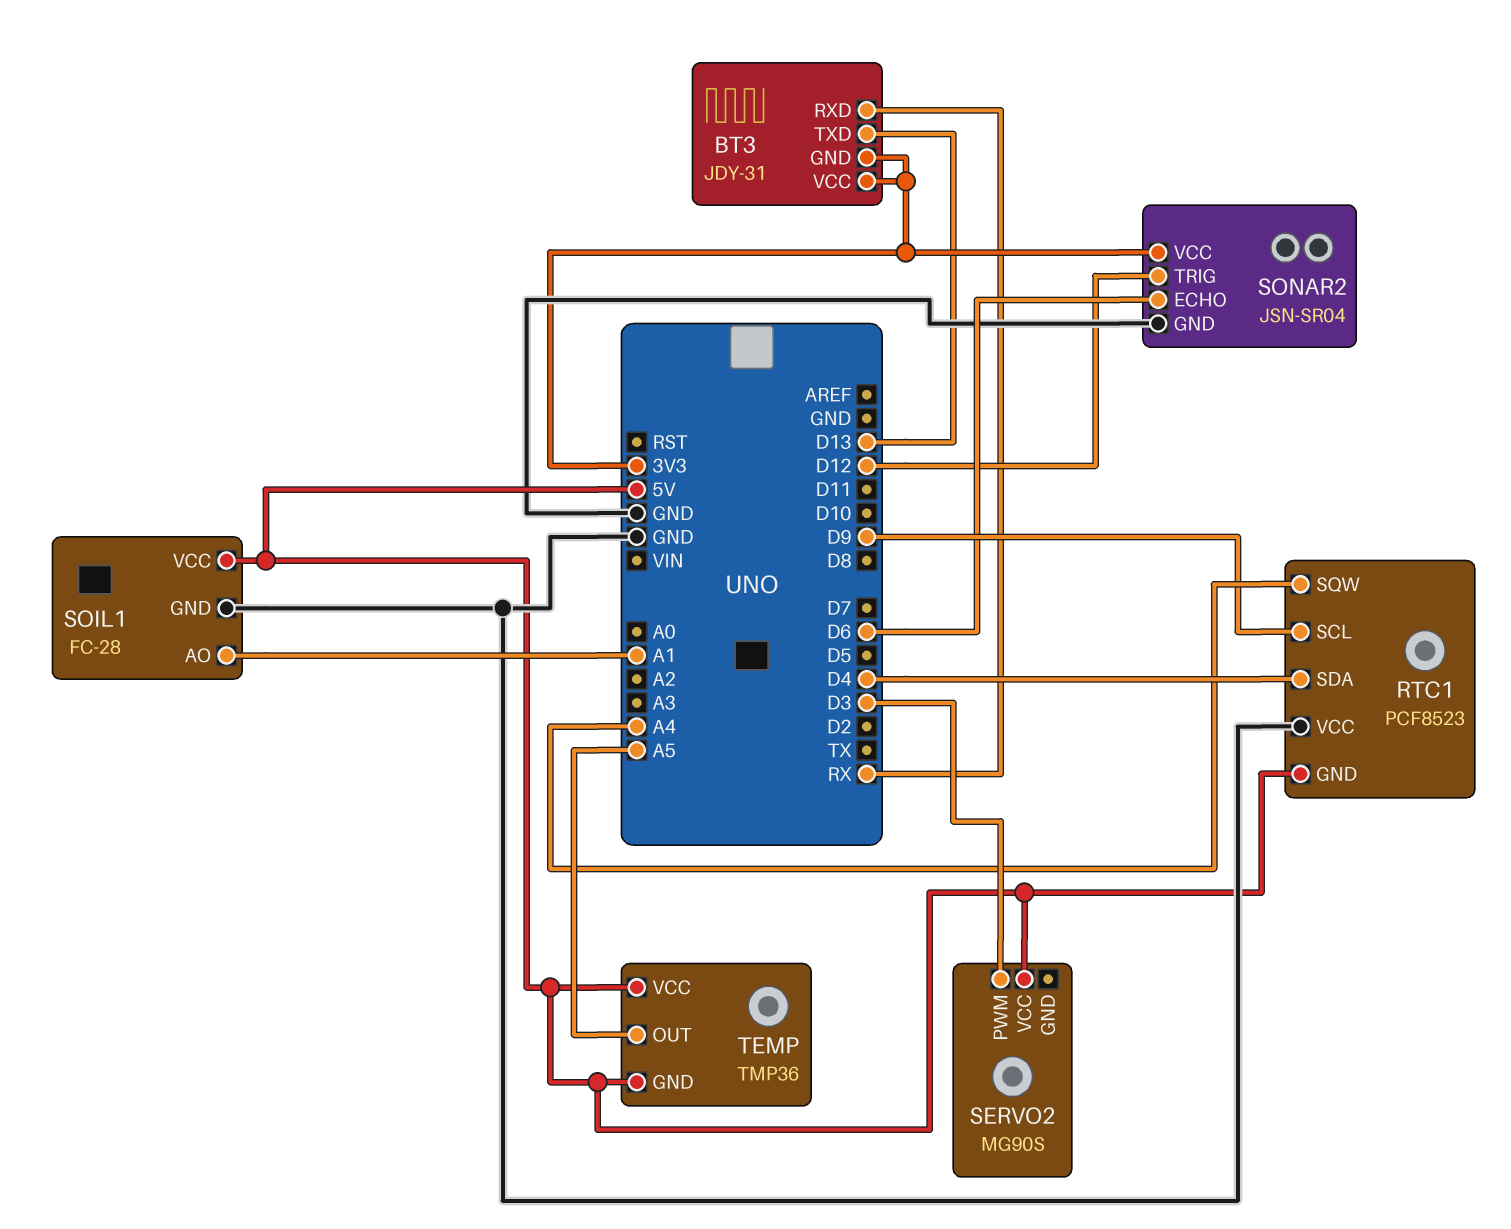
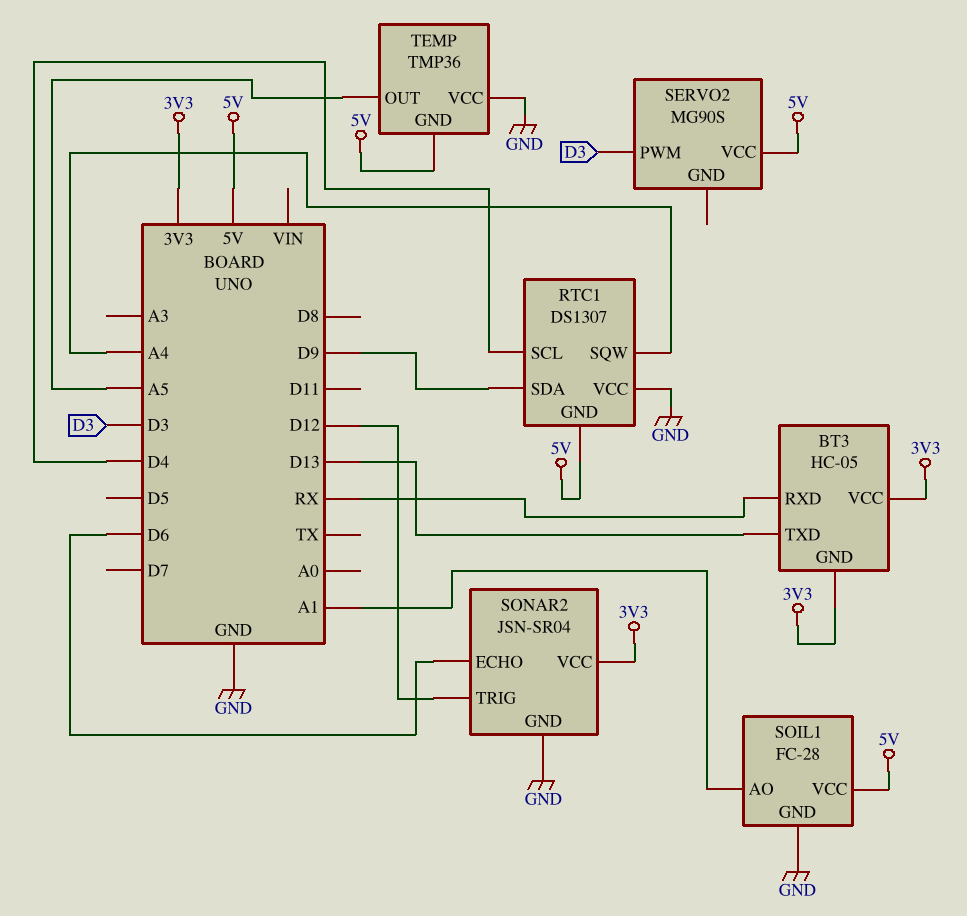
BT3: JDY-31 -> HC-05
RTC1: PCF8523 -> DS1307
RTC1 pin SCL: D9 -> D4
RTC1 pin SDA: D4 -> D9
TEMP pin VCC: 5V -> GND

